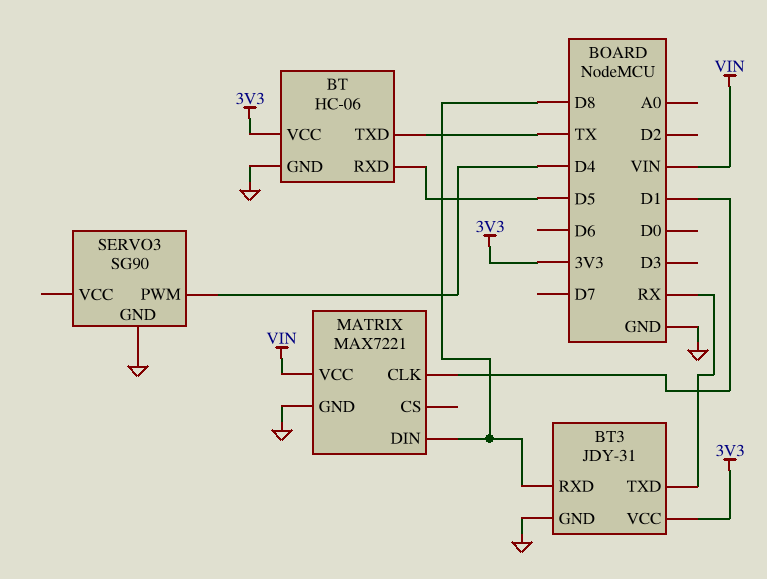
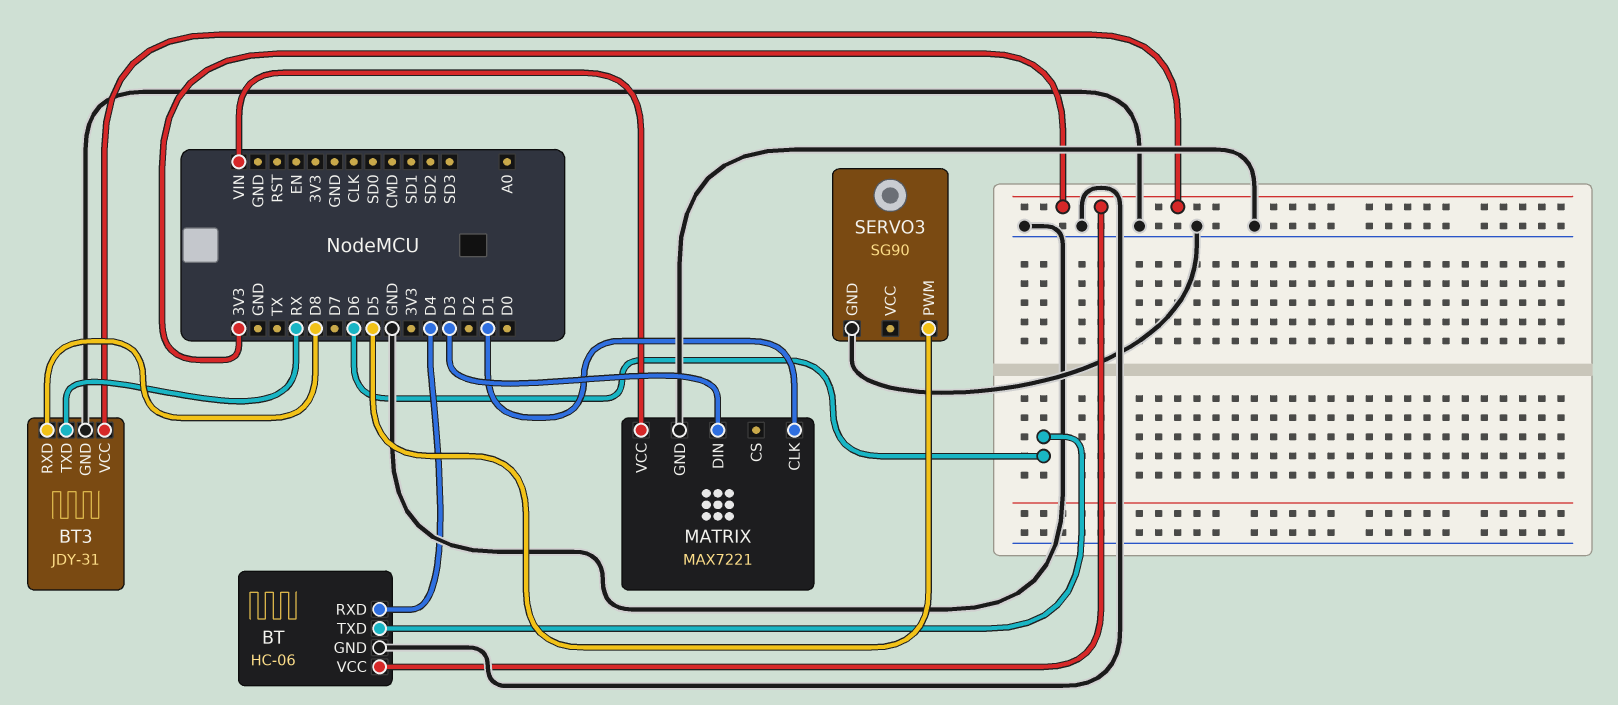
BT pin RXD: D5 -> D4
BT pin TXD: TX -> D6
MATRIX pin DIN: D8 -> D3
SERVO3 pin PWM: D4 -> D5

